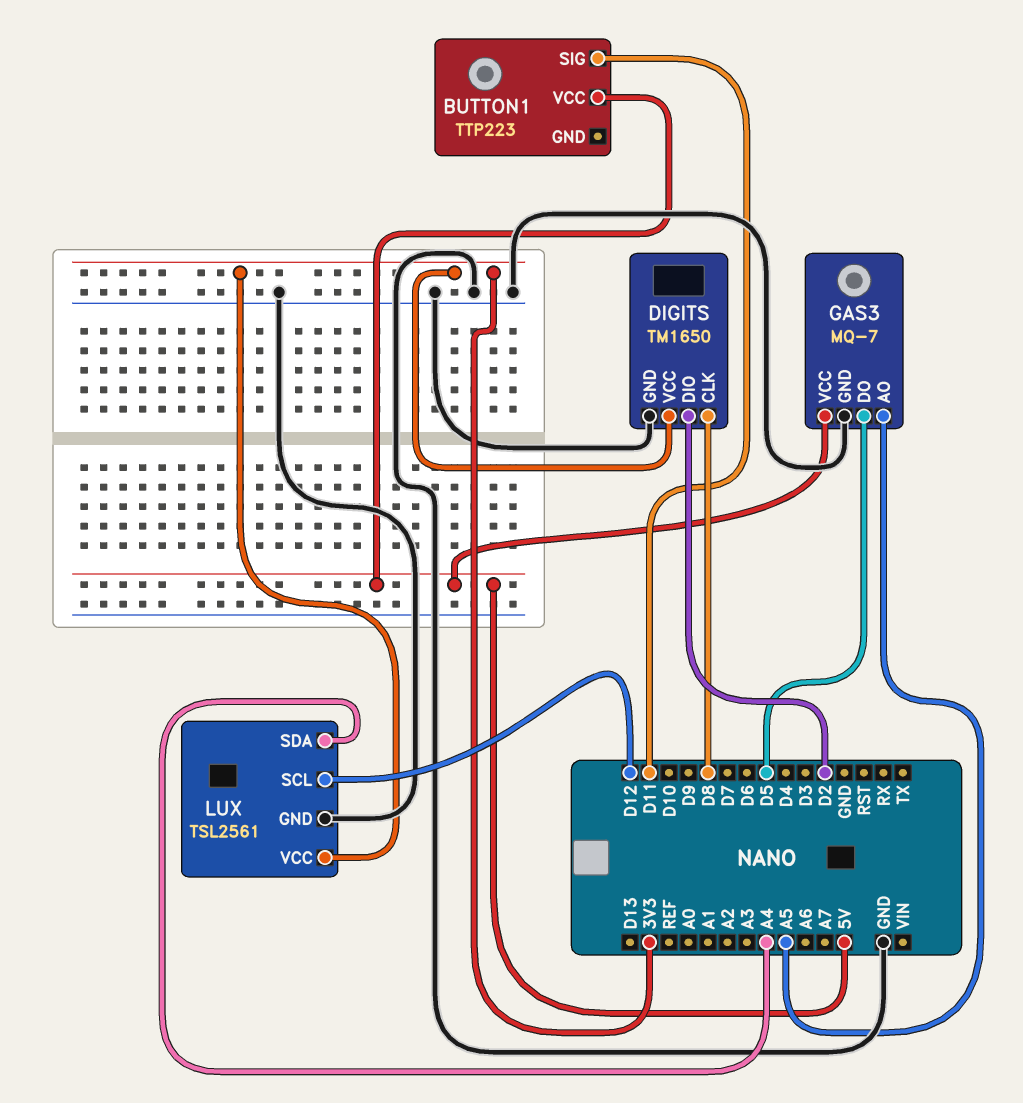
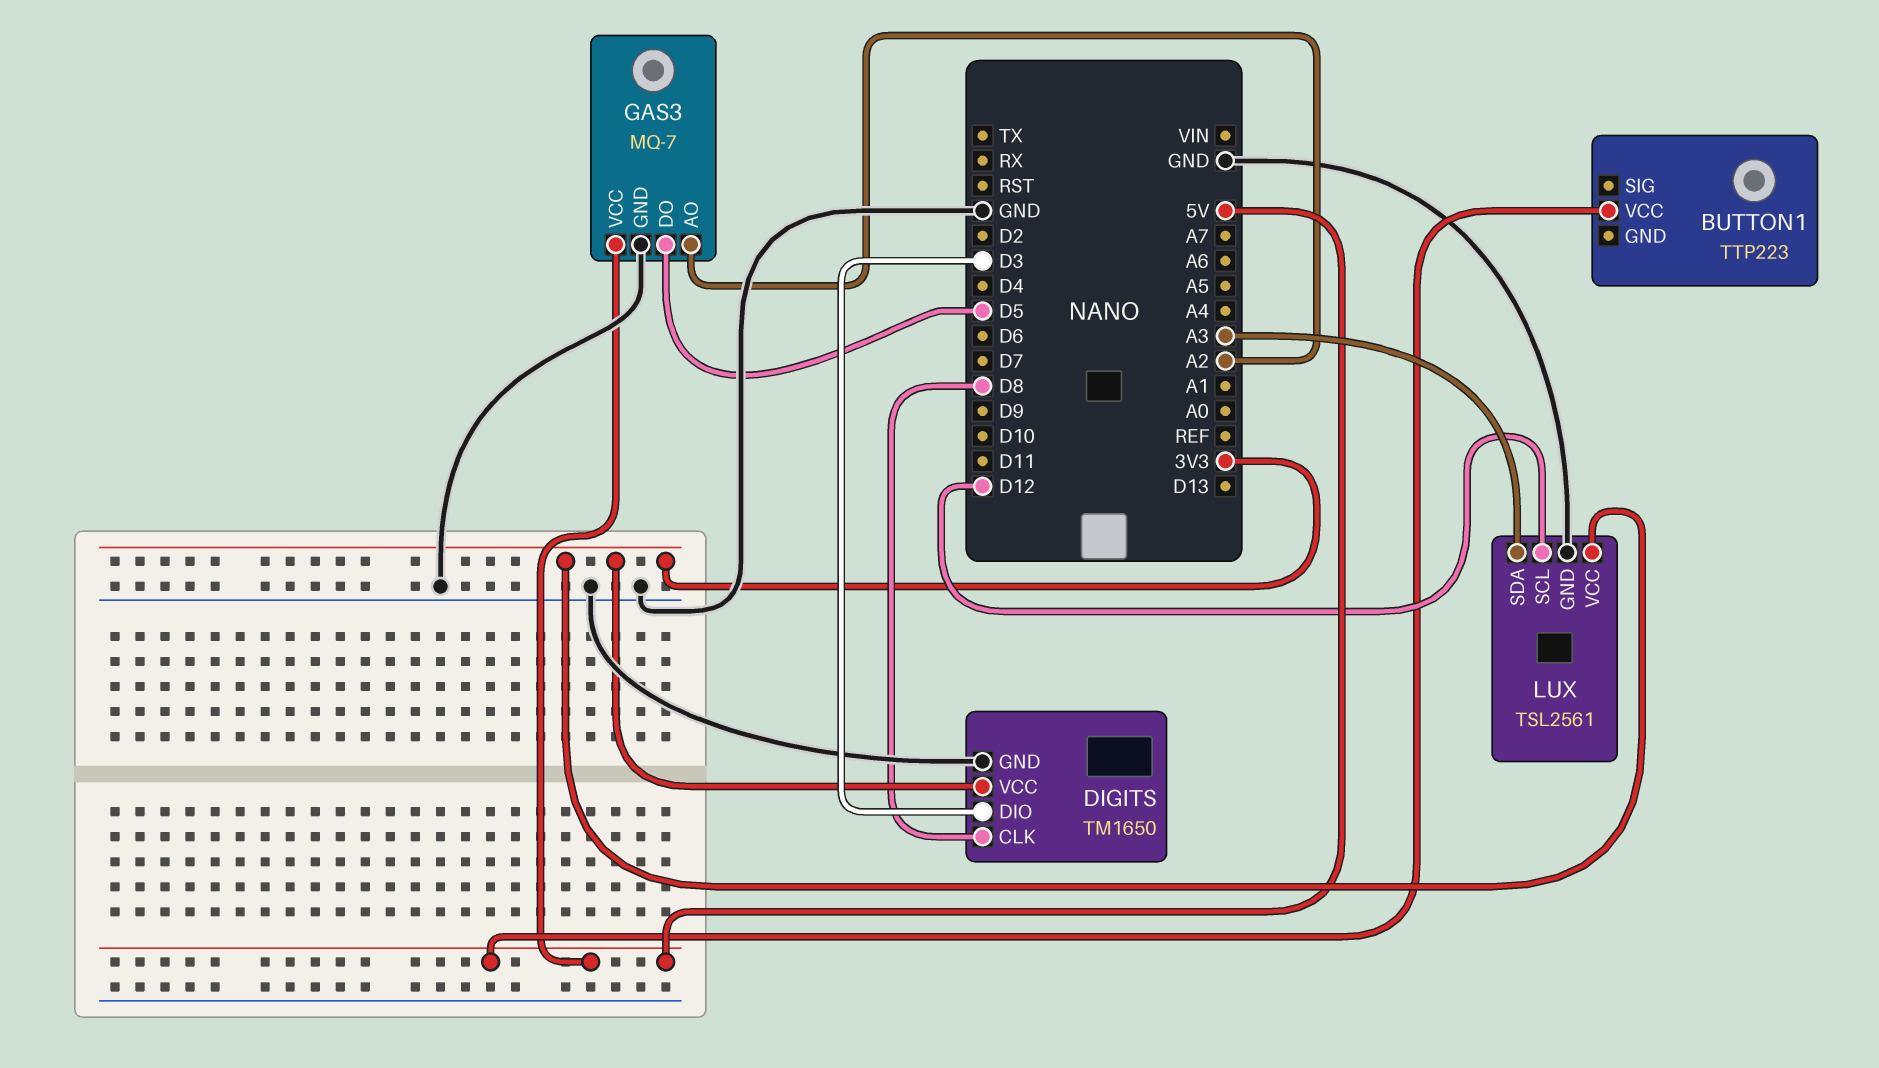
BUTTON1 pin SIG: D11 -> none
DIGITS pin DIO: D2 -> D3
GAS3 pin AO: A5 -> A2
LUX pin SDA: A4 -> A3

